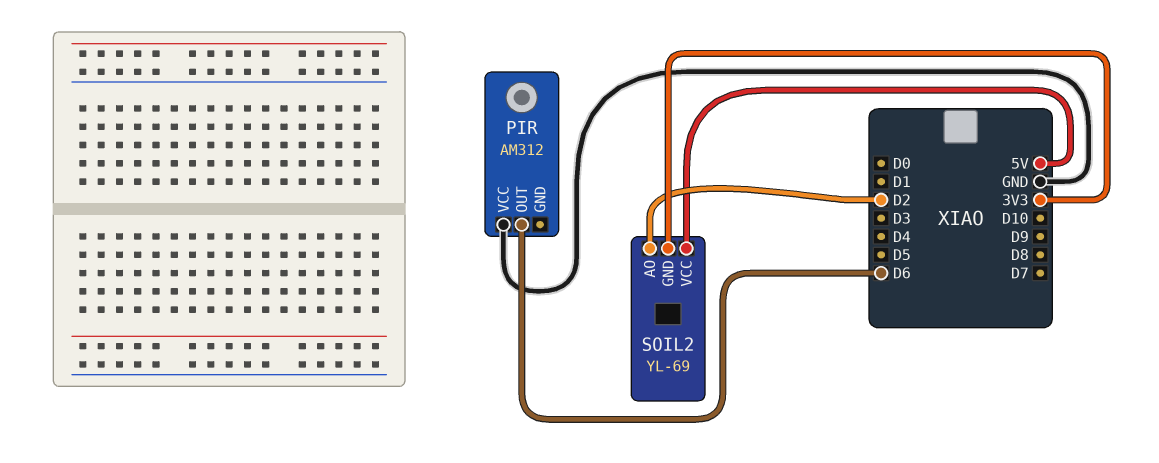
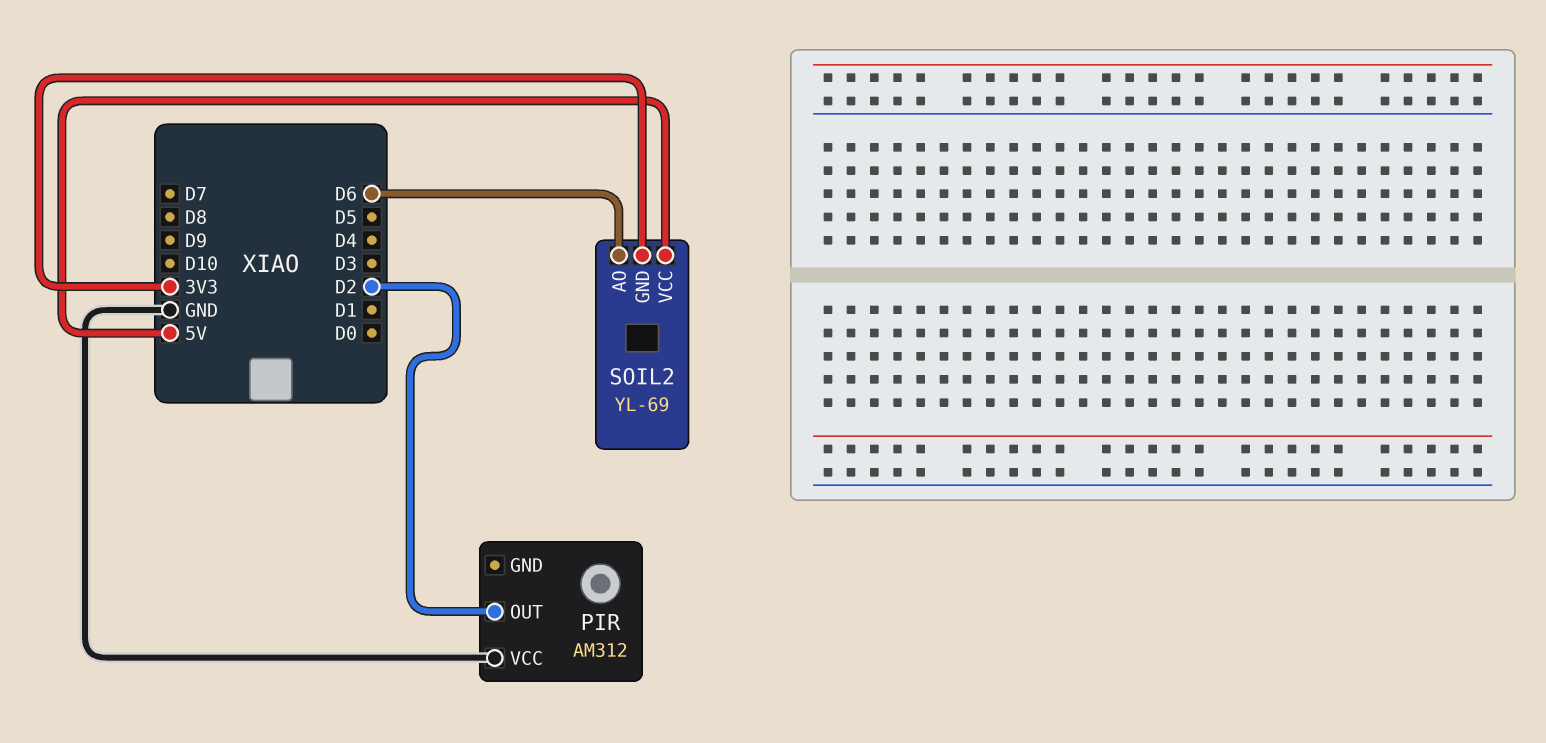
PIR pin OUT: D6 -> D2
SOIL2 pin AO: D2 -> D6

